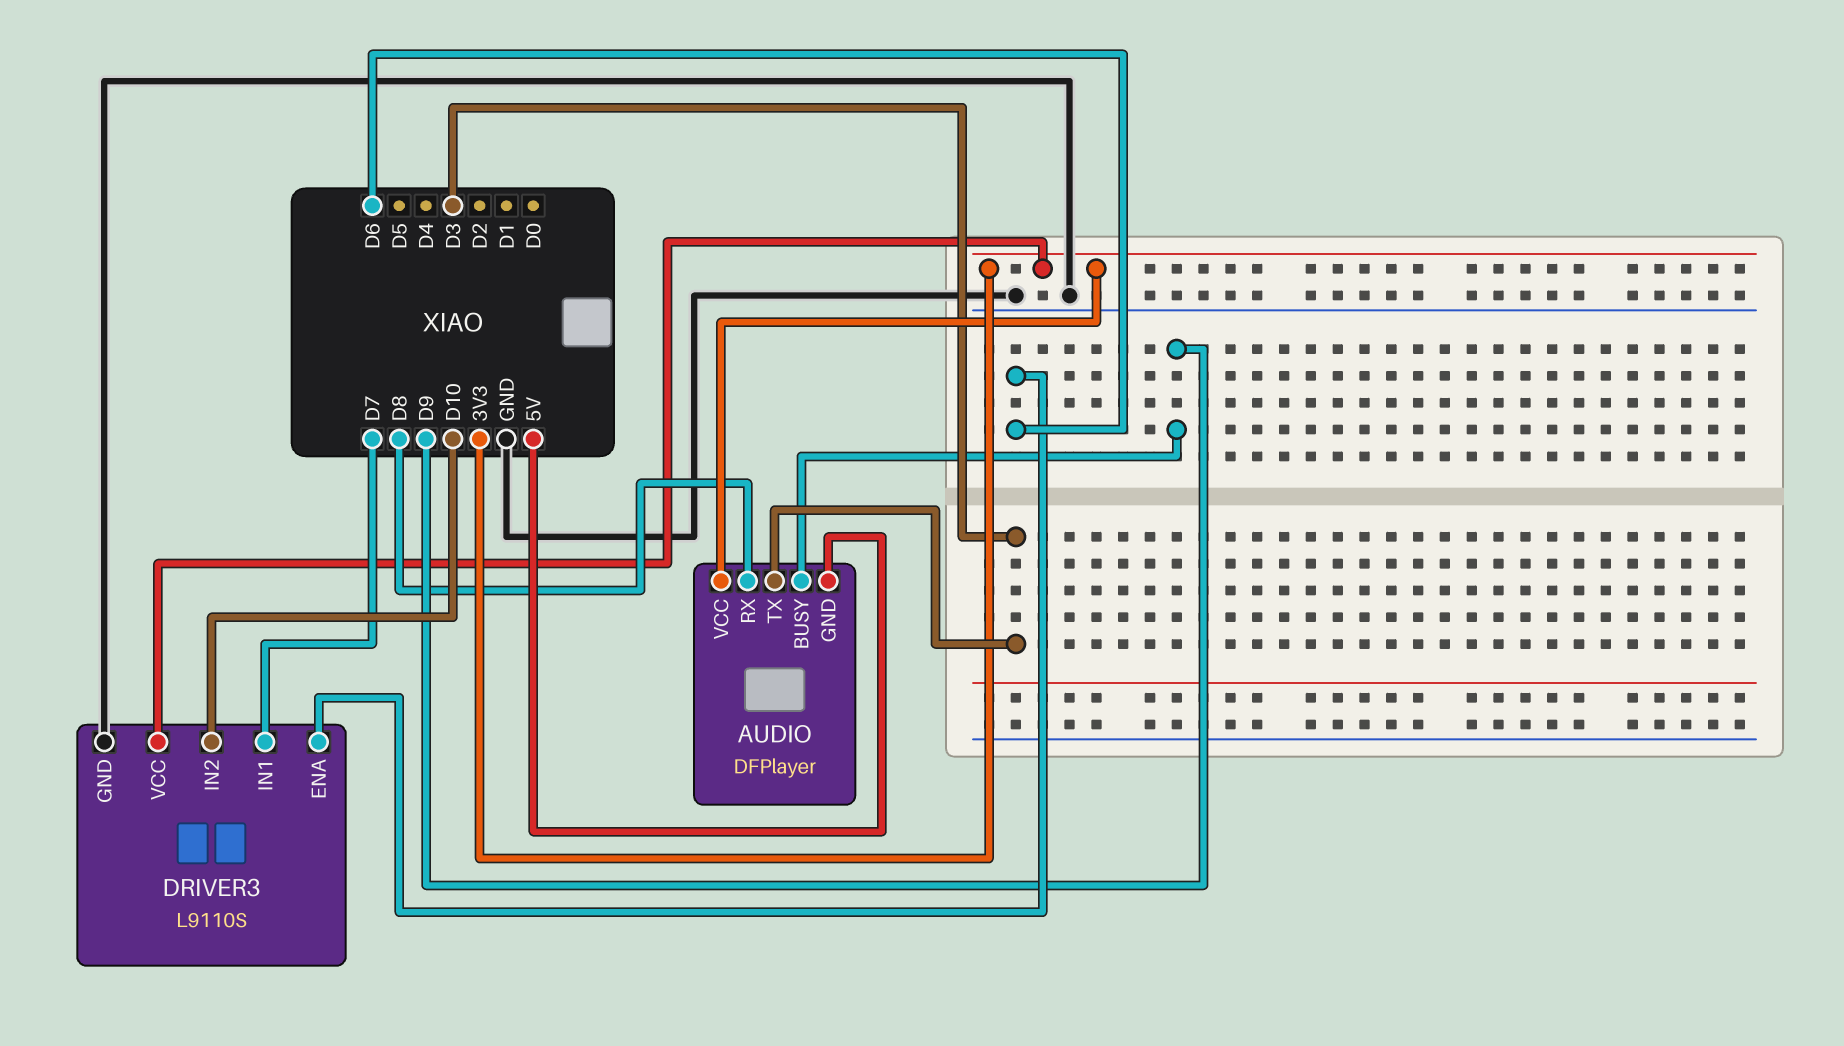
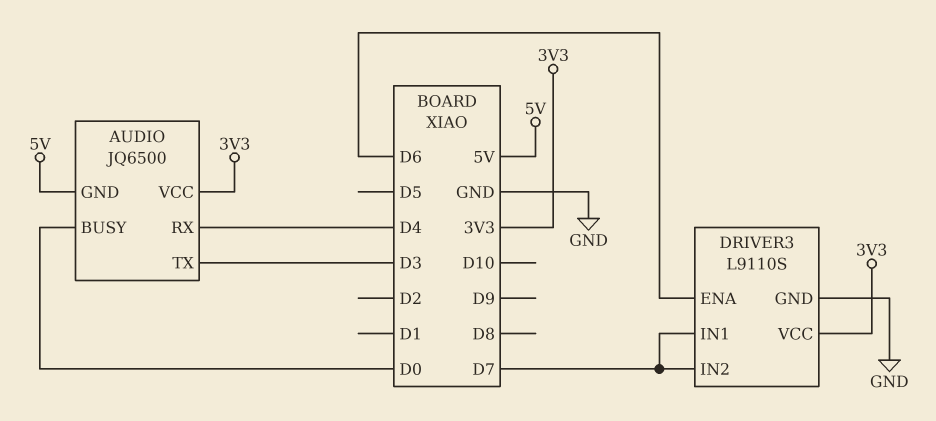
AUDIO: DFPlayer -> JQ6500
AUDIO pin BUSY: D9 -> D0
AUDIO pin RX: D8 -> D4
DRIVER3 pin IN2: D10 -> D7

